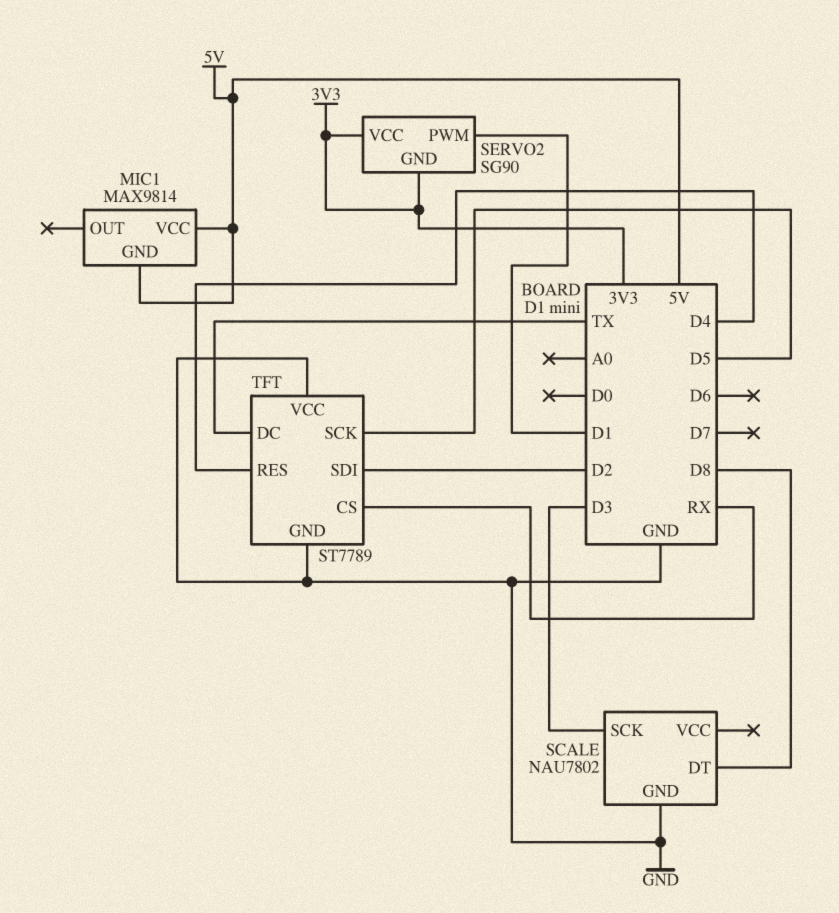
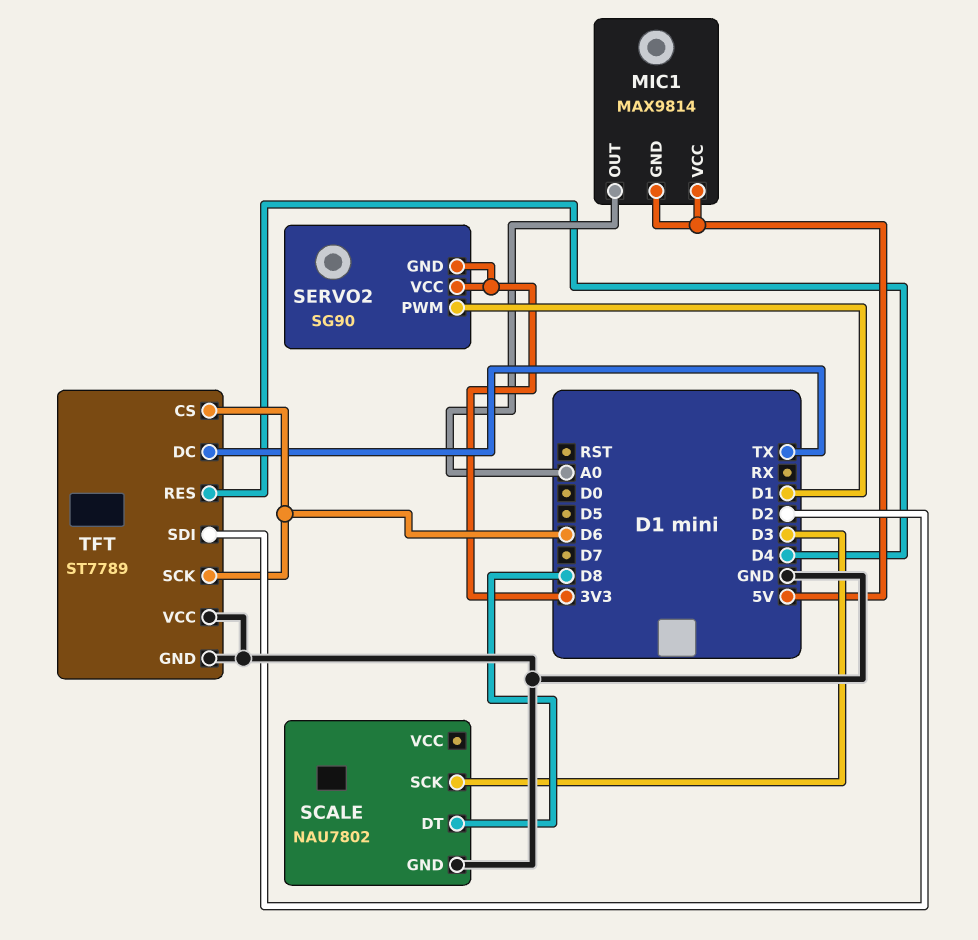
MIC1 pin OUT: none -> A0
TFT pin CS: RX -> D6
TFT pin SCK: D5 -> D6

